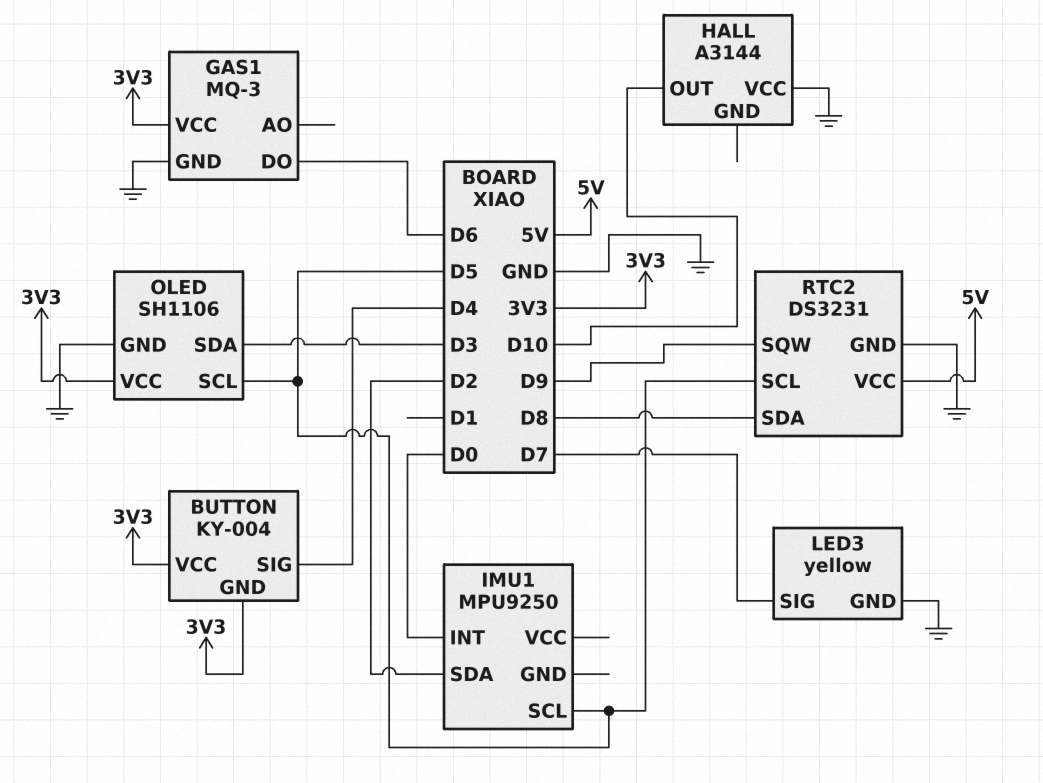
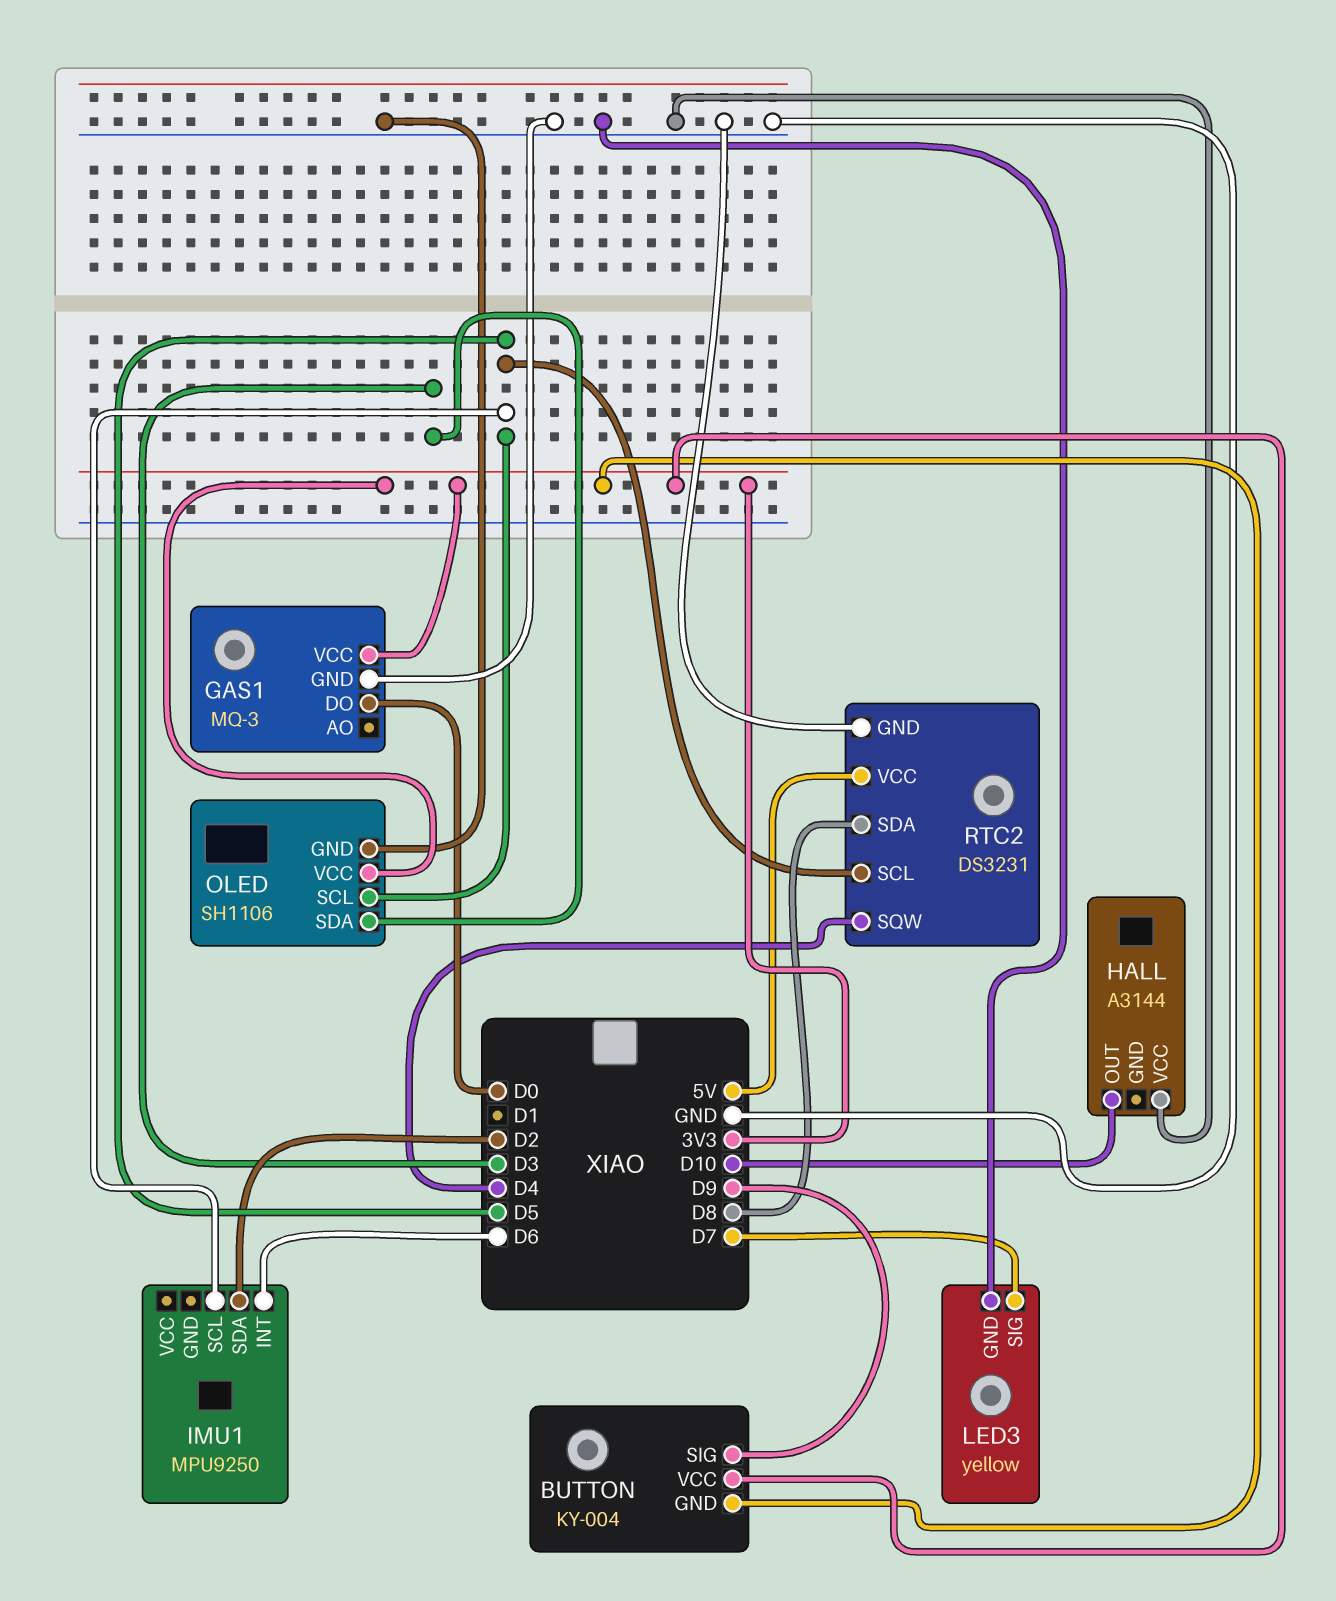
BUTTON pin SIG: D4 -> D9
GAS1 pin DO: D6 -> D0
IMU1 pin INT: D0 -> D6
RTC2 pin SQW: D9 -> D4

